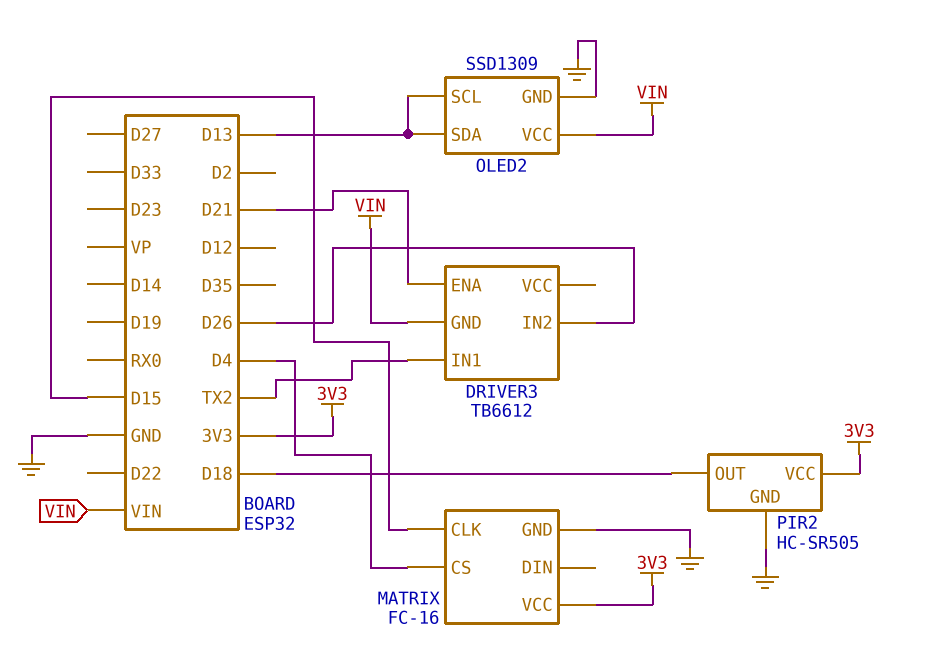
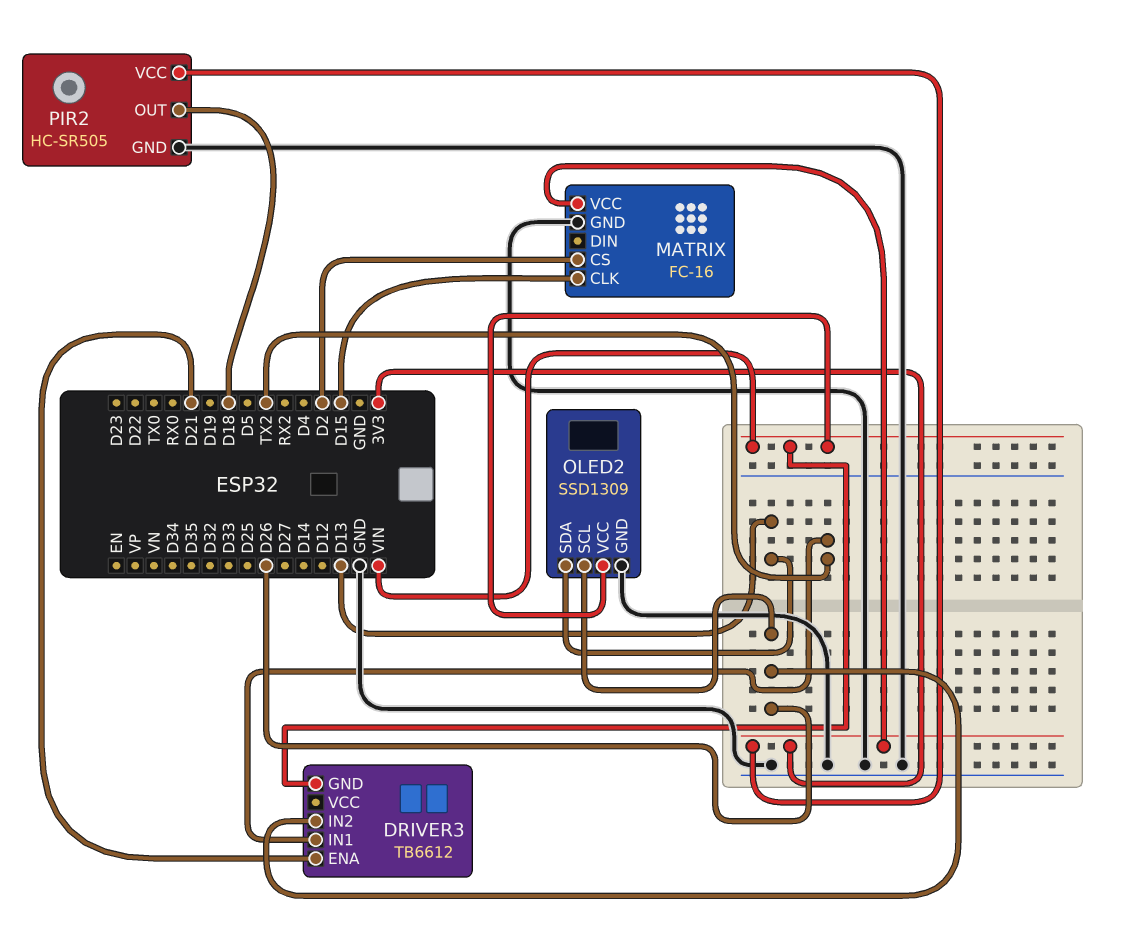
MATRIX pin CS: D4 -> D2
OLED2 pin SCL: D13 -> D26

